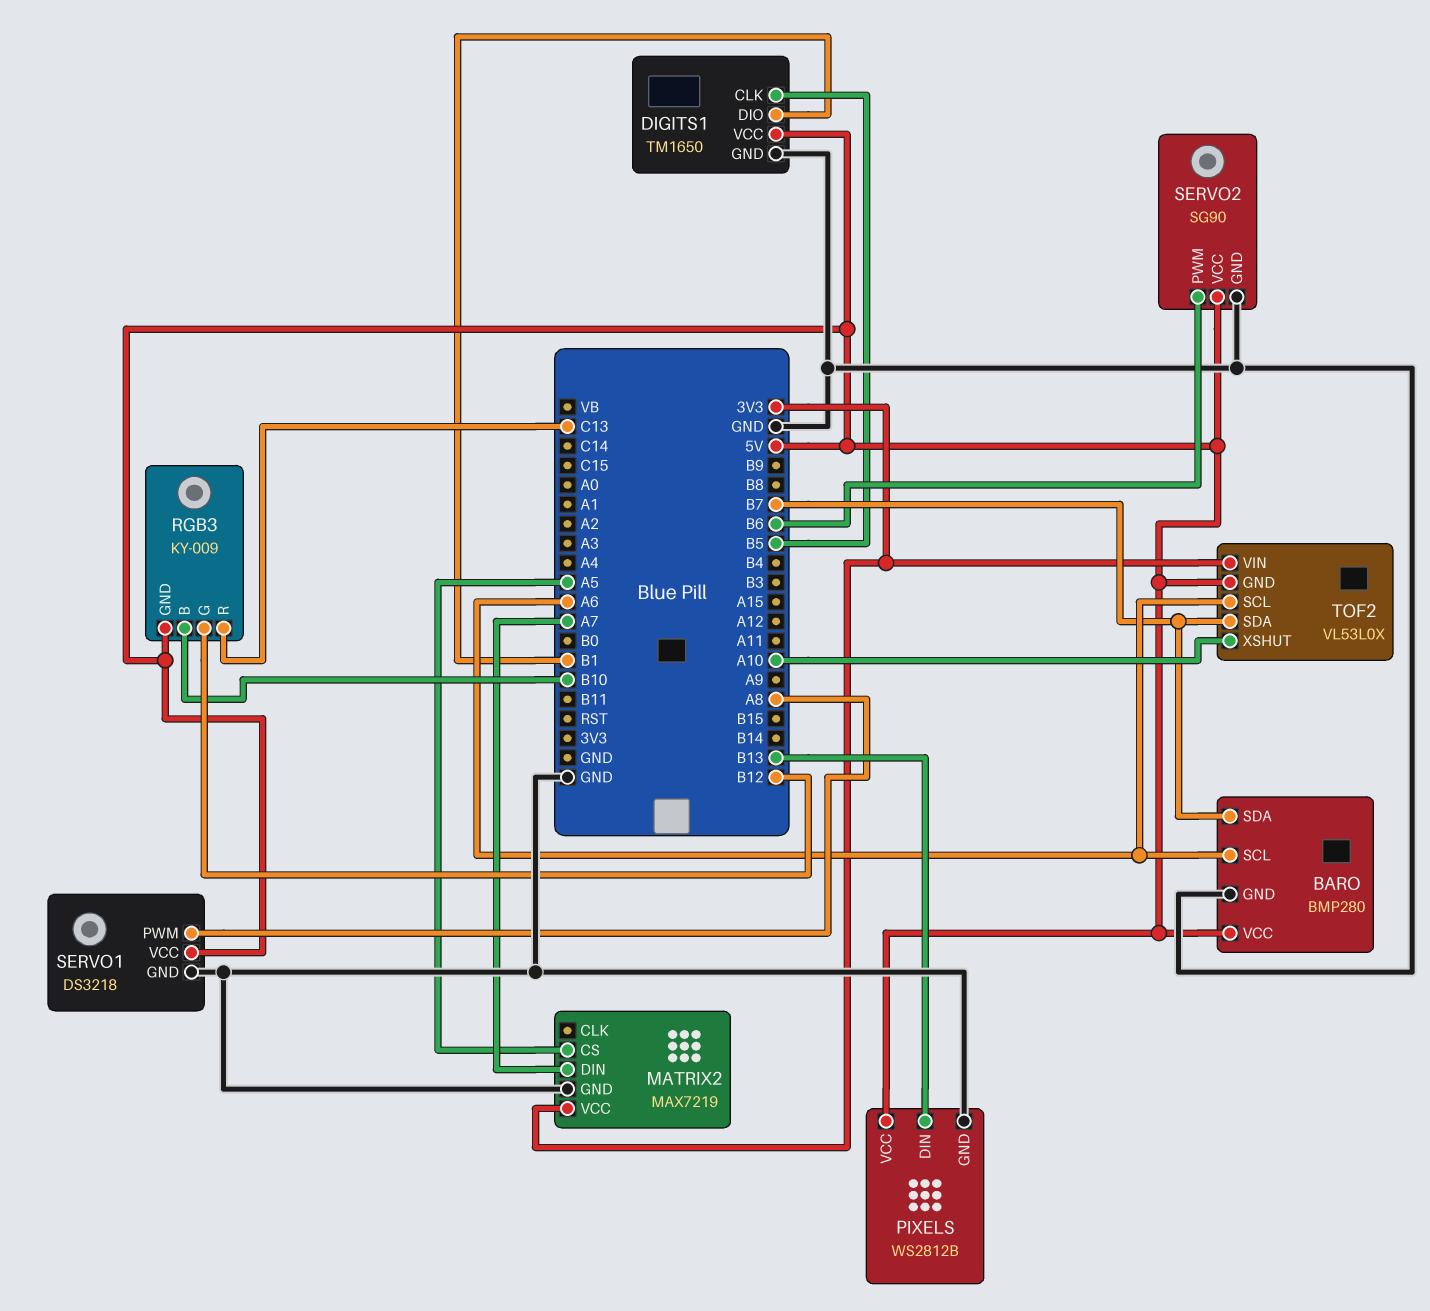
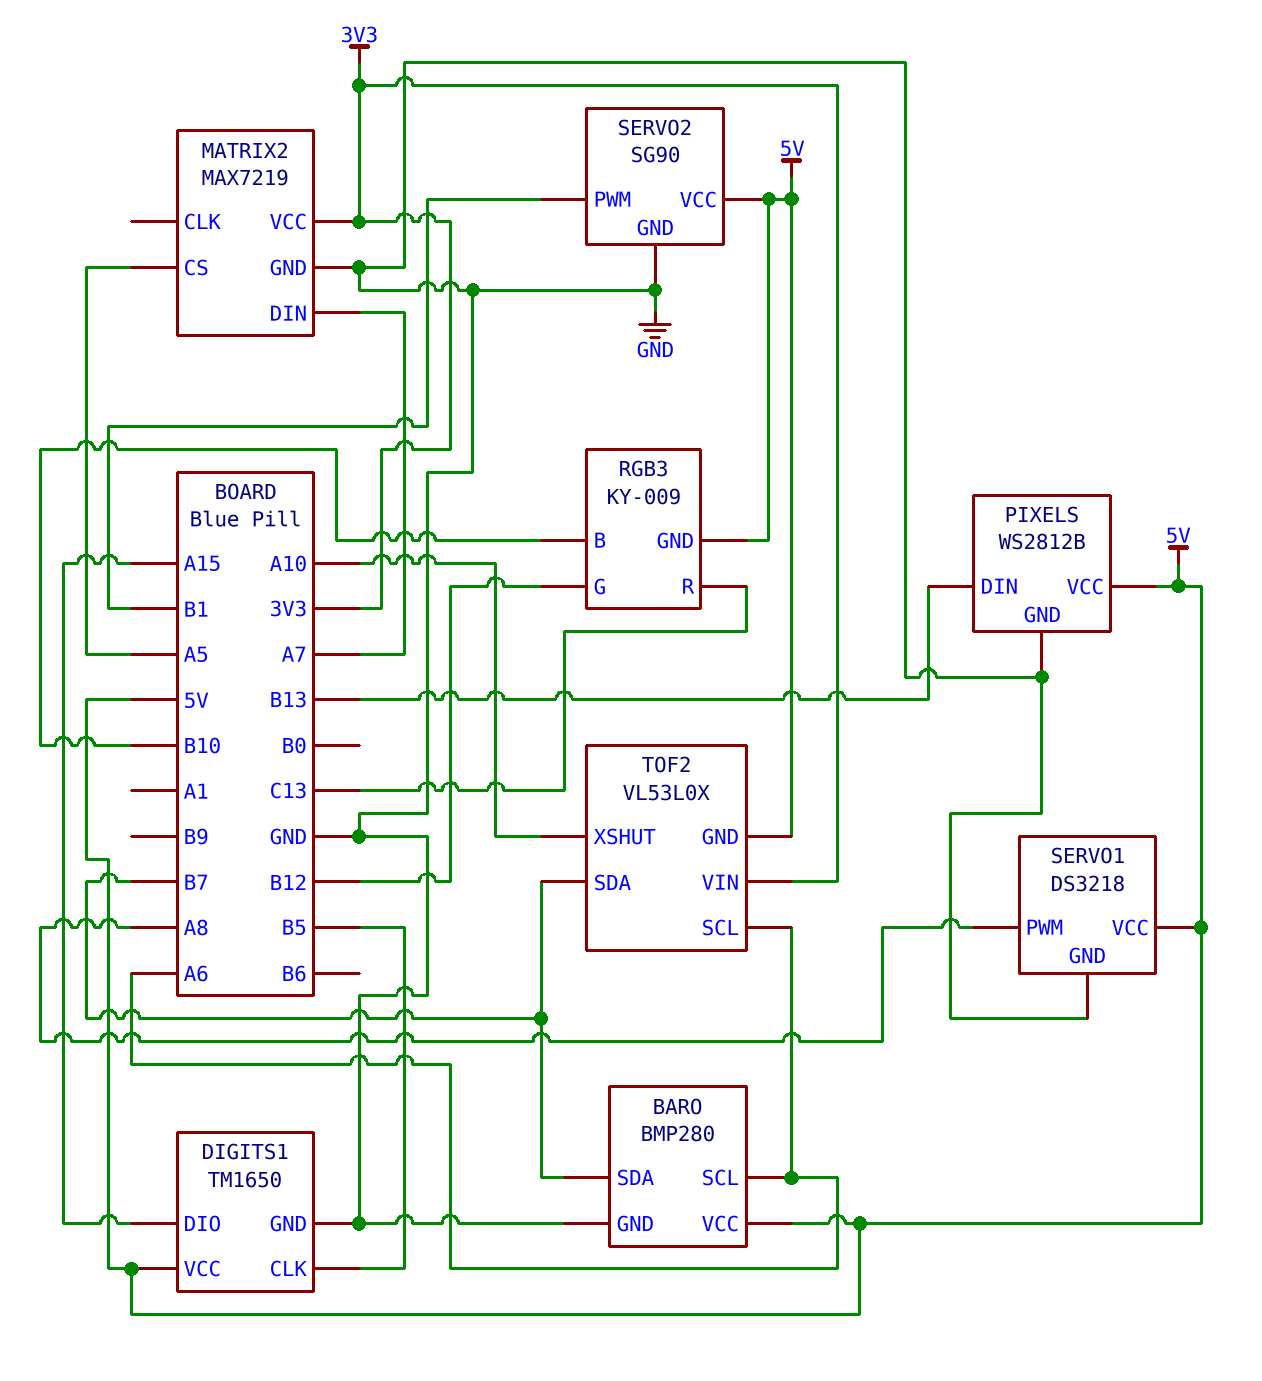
DIGITS1 pin DIO: B1 -> A15
SERVO2 pin PWM: B6 -> B1

